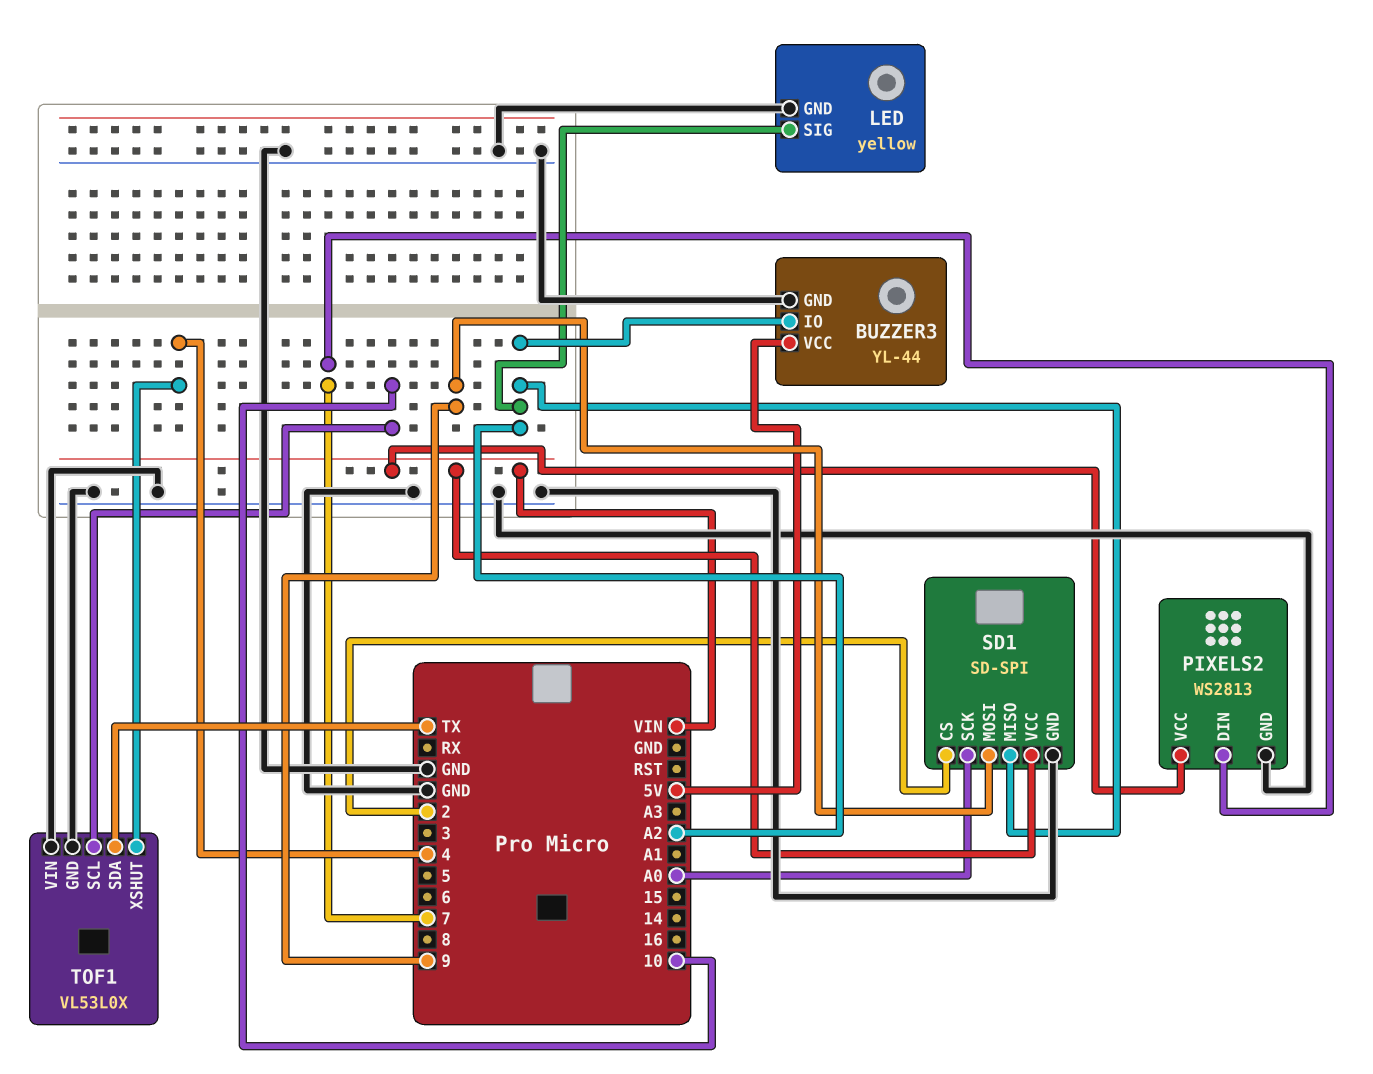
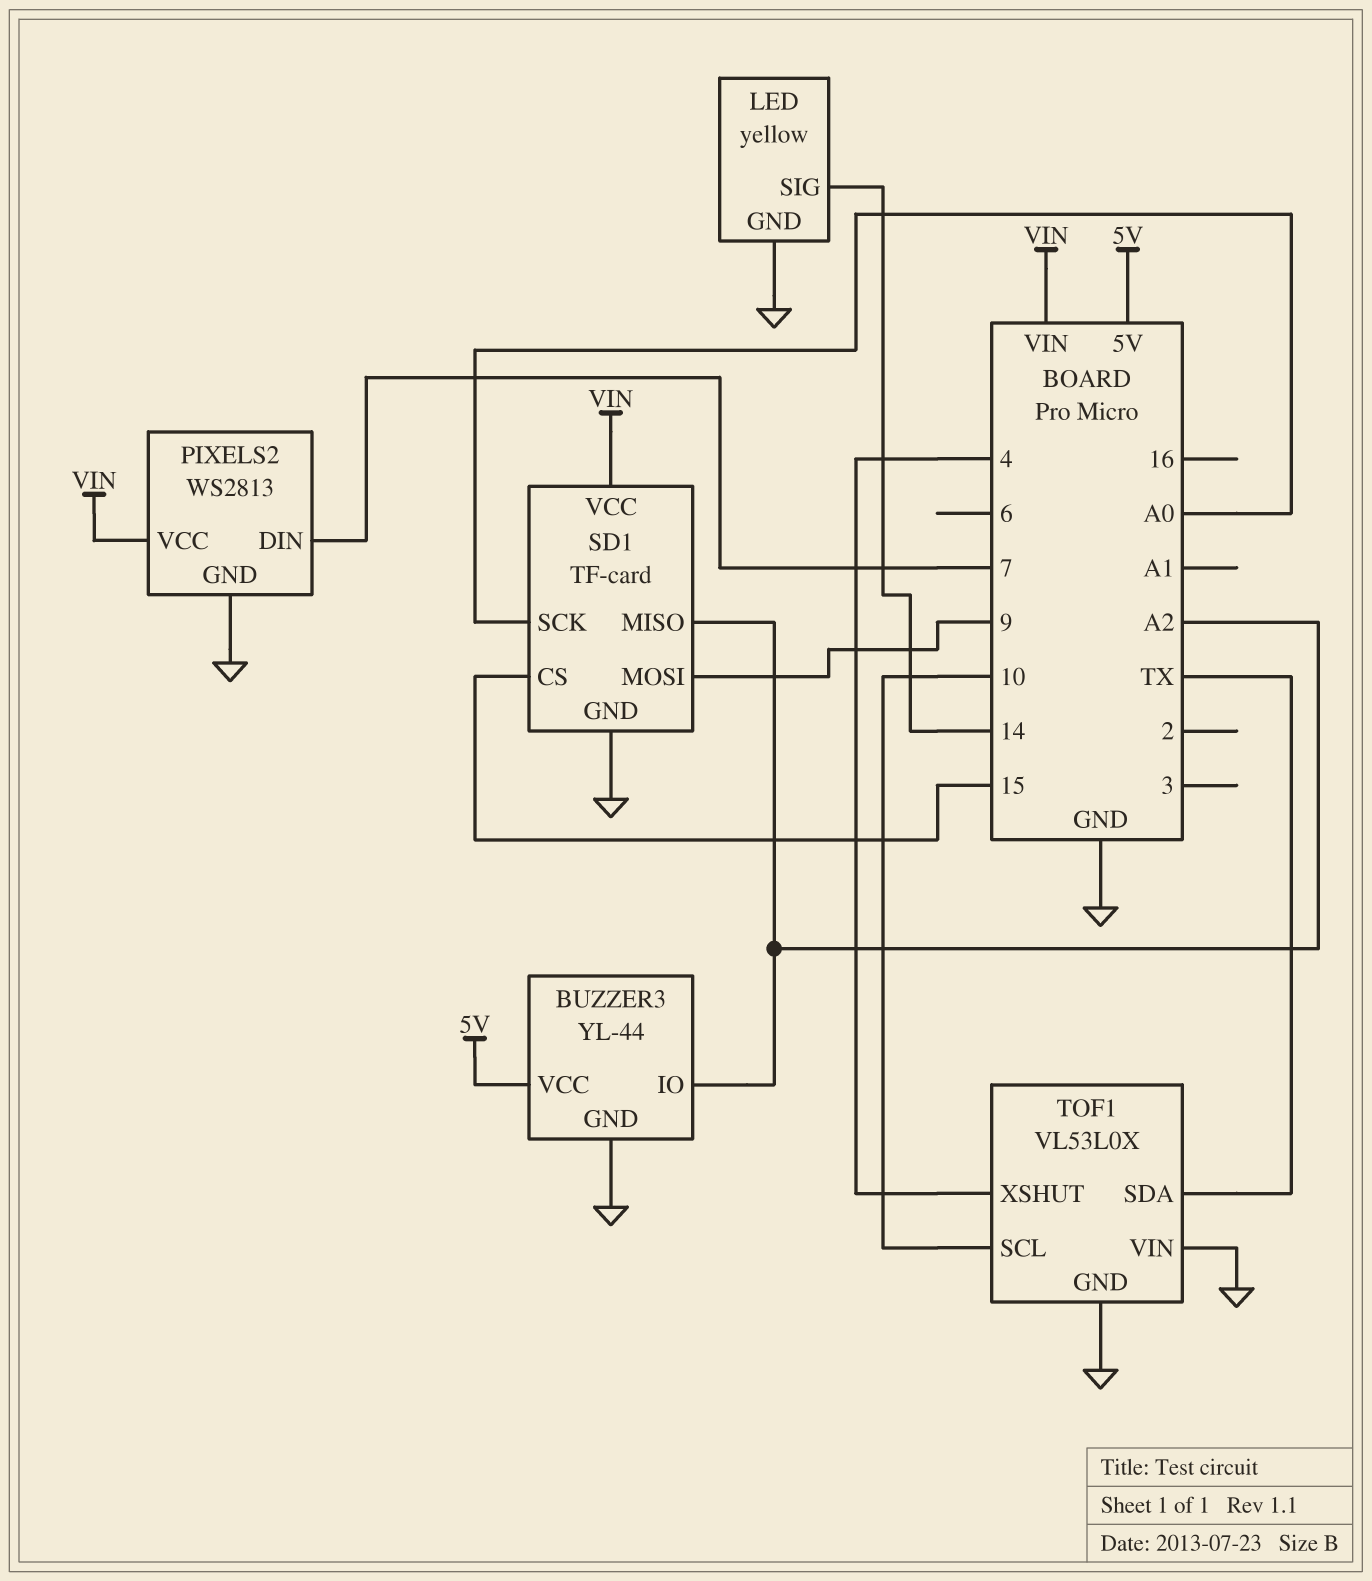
LED pin SIG: A2 -> 14
SD1: SD-SPI -> TF-card
SD1 pin CS: 2 -> 15

